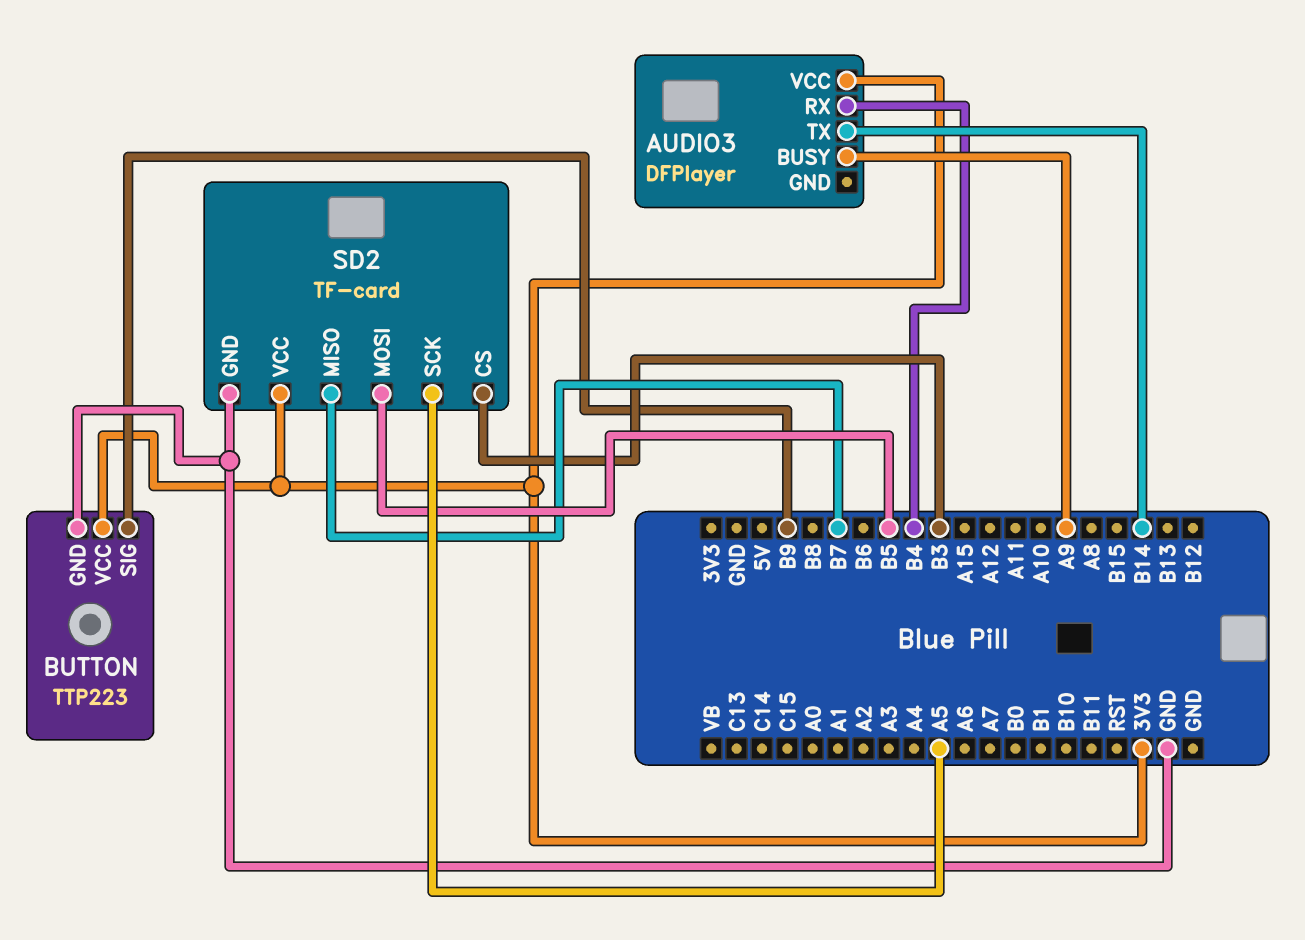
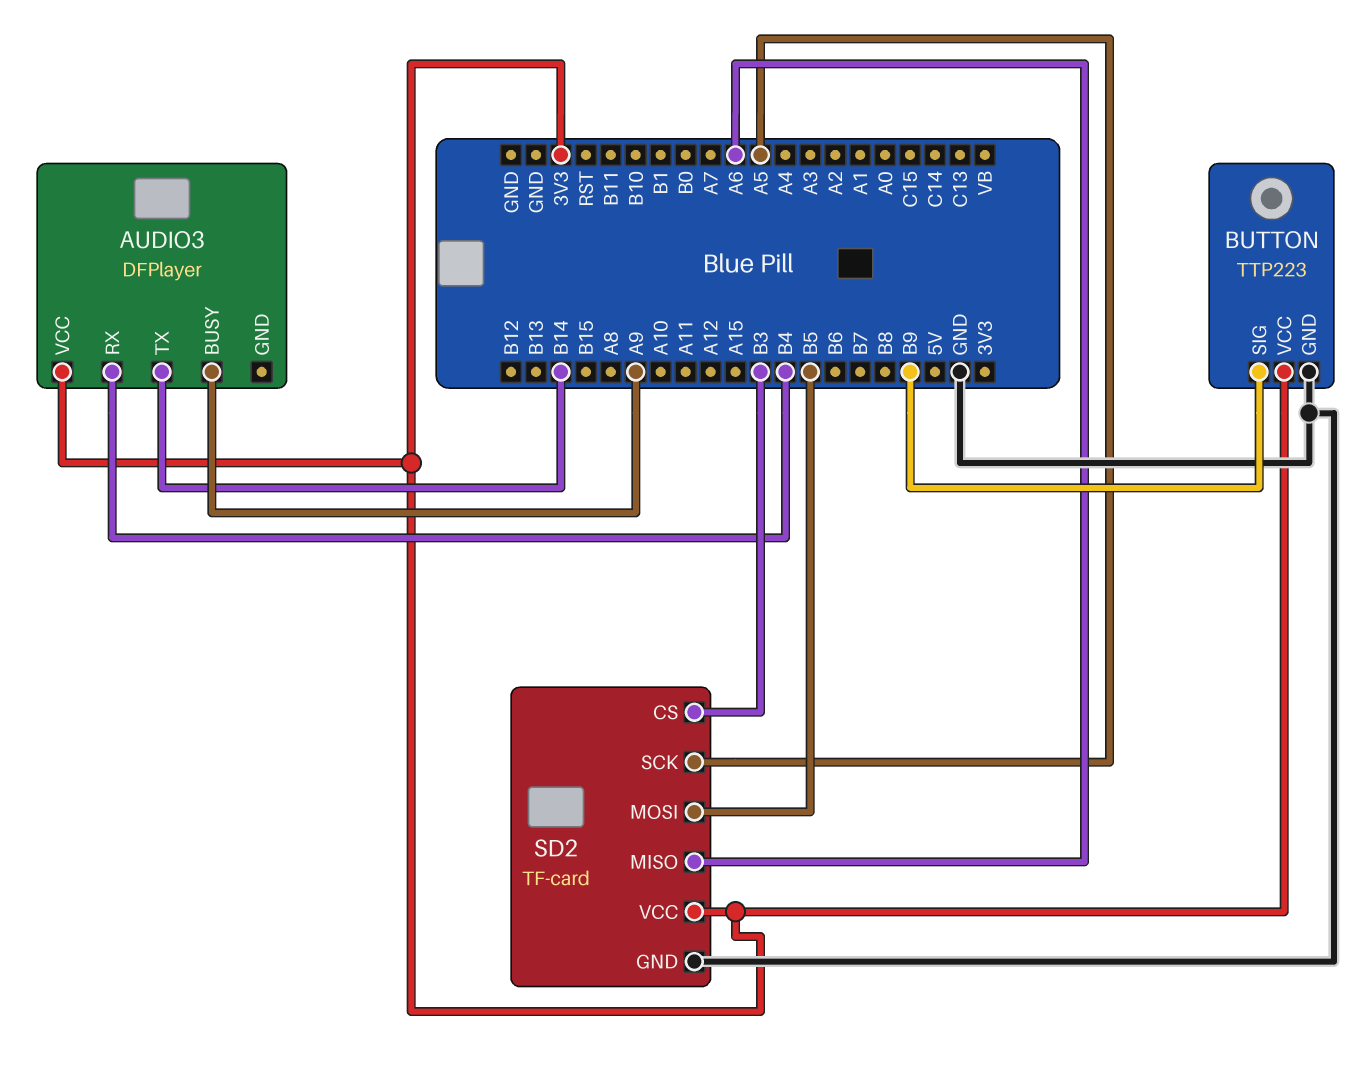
SD2 pin MISO: B7 -> A6

